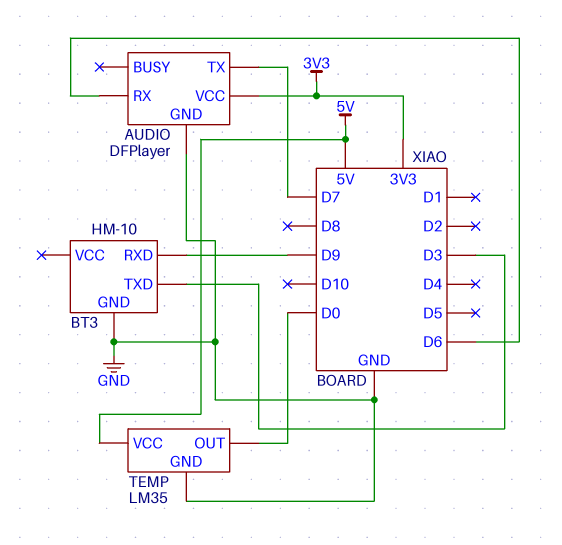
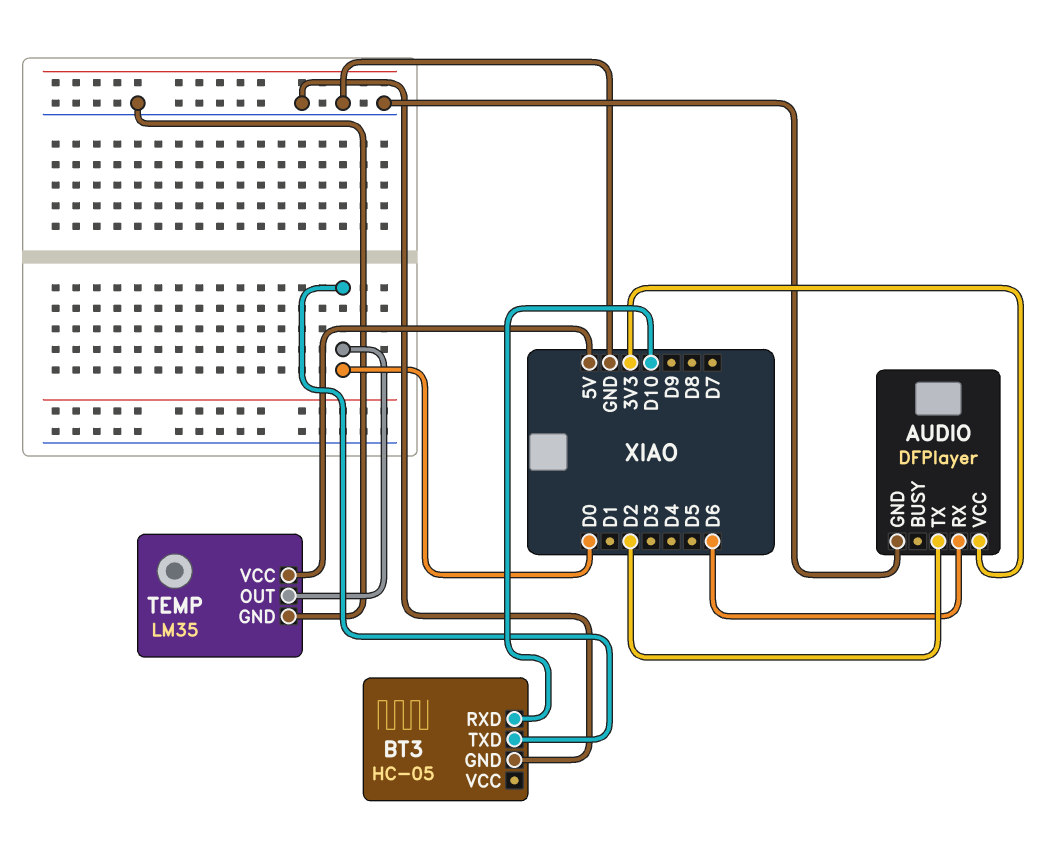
AUDIO pin TX: D7 -> D2
BT3: HM-10 -> HC-05
BT3 pin RXD: D9 -> D10
BT3 pin TXD: D3 -> D0

